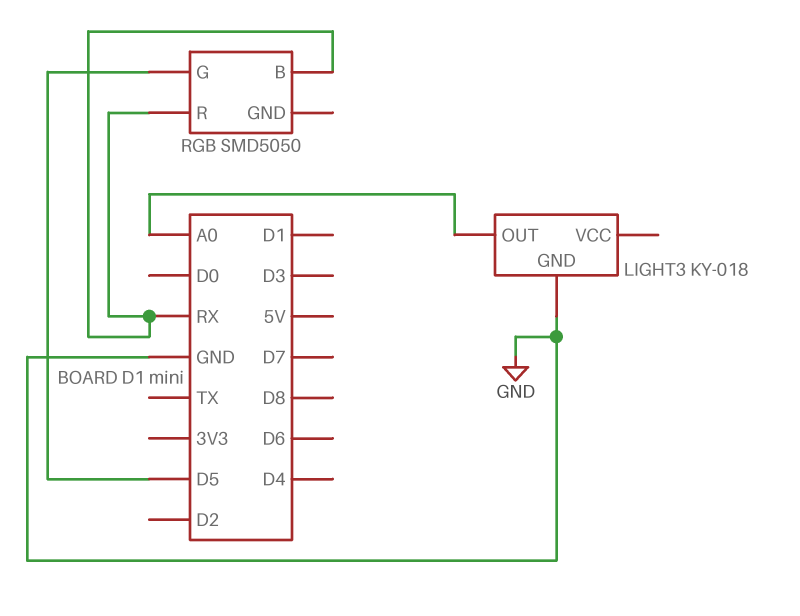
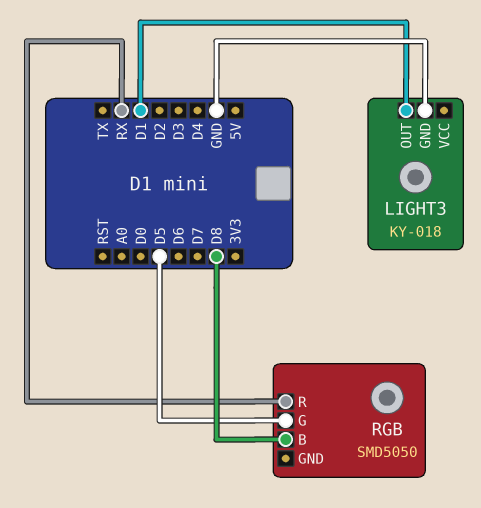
LIGHT3 pin OUT: A0 -> D1
RGB pin B: RX -> D8

